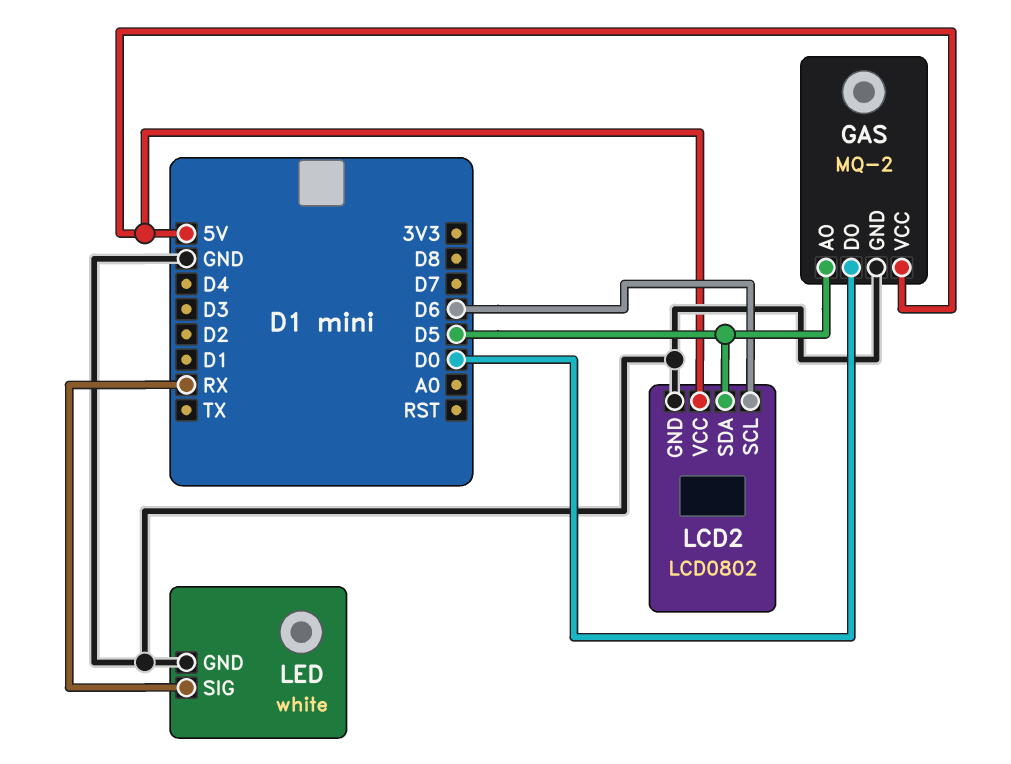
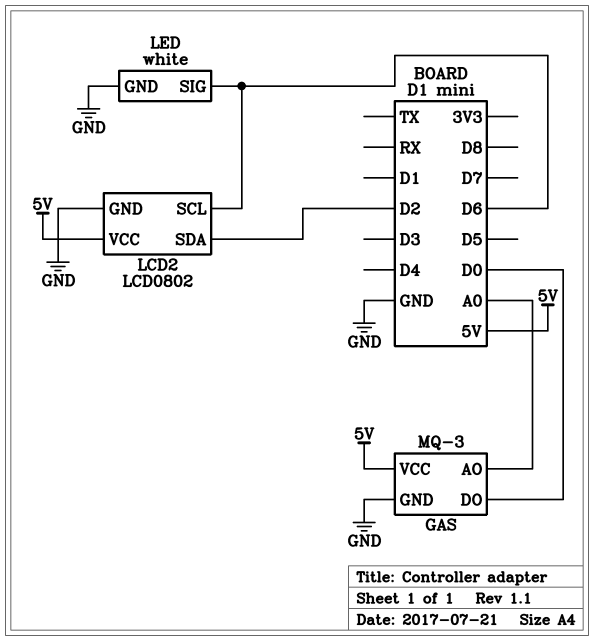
GAS: MQ-2 -> MQ-3
GAS pin AO: D5 -> A0
LCD2 pin SDA: D5 -> D2
LED pin SIG: RX -> D6

